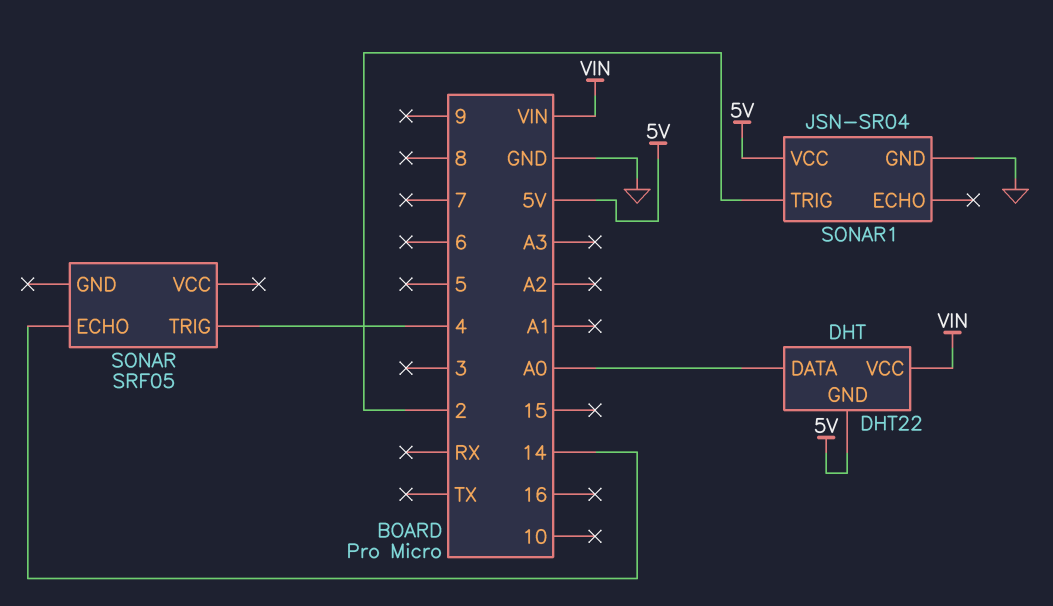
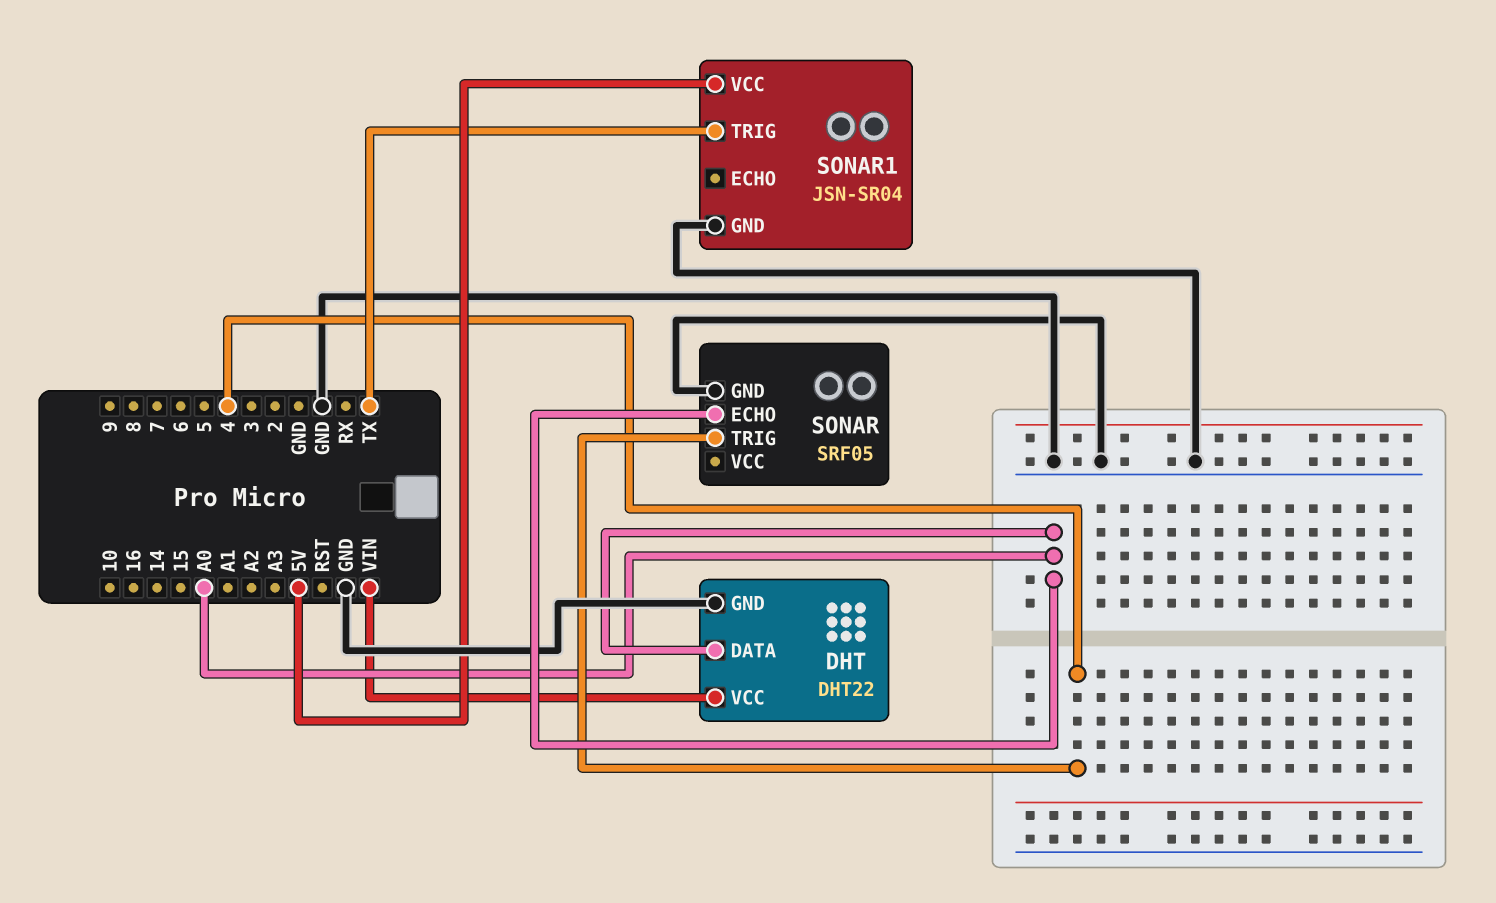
DHT pin GND: 5V -> GND
SONAR pin ECHO: 14 -> A0
SONAR pin GND: none -> GND
SONAR1 pin TRIG: 2 -> TX

